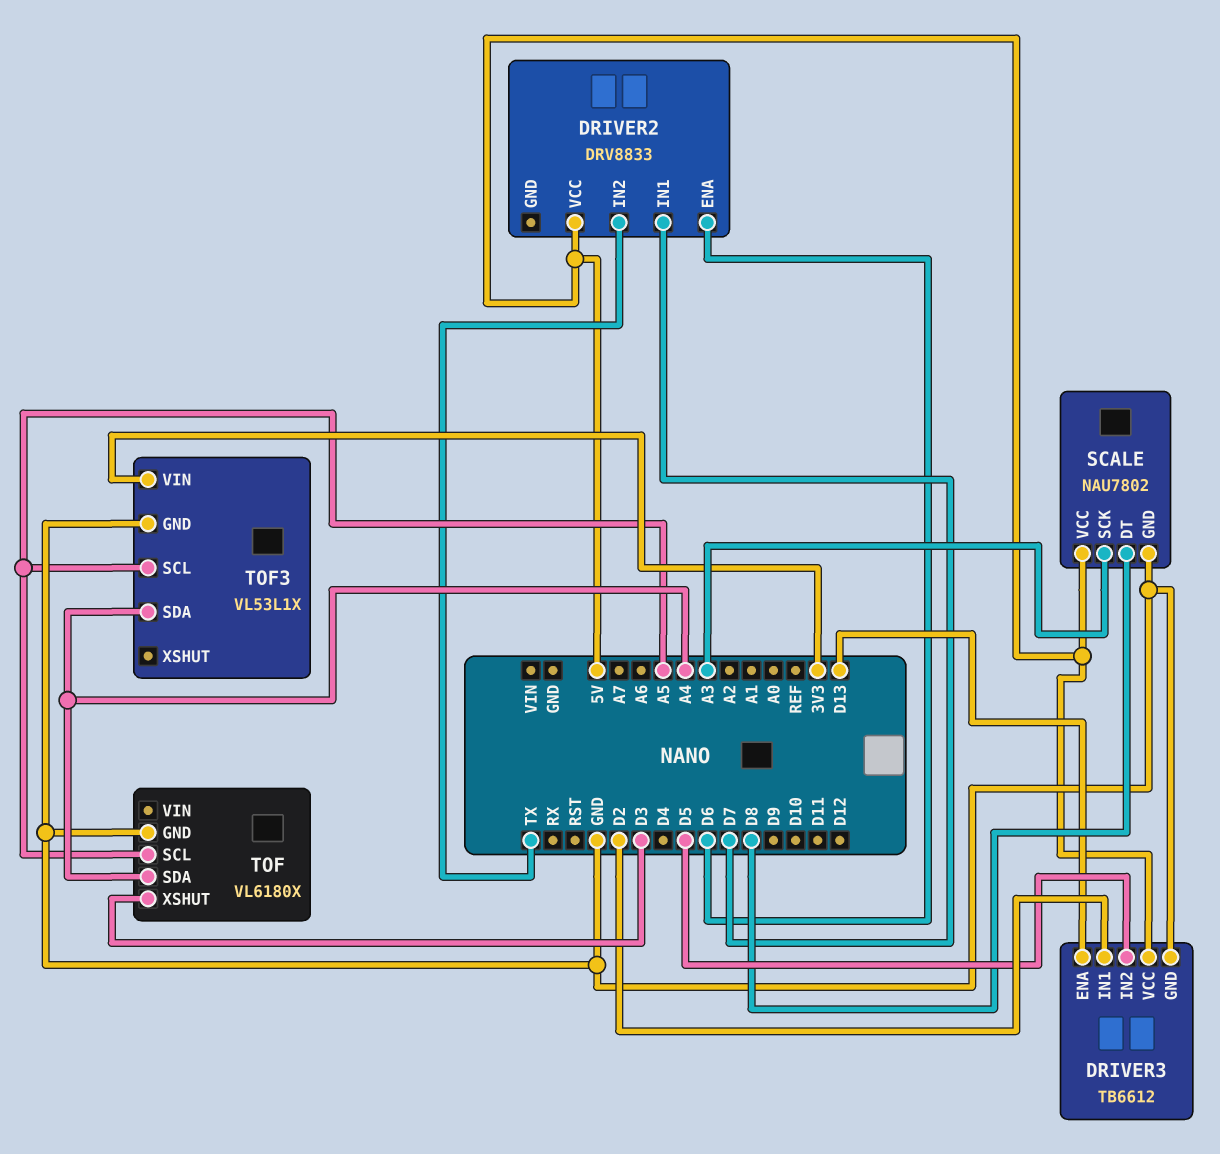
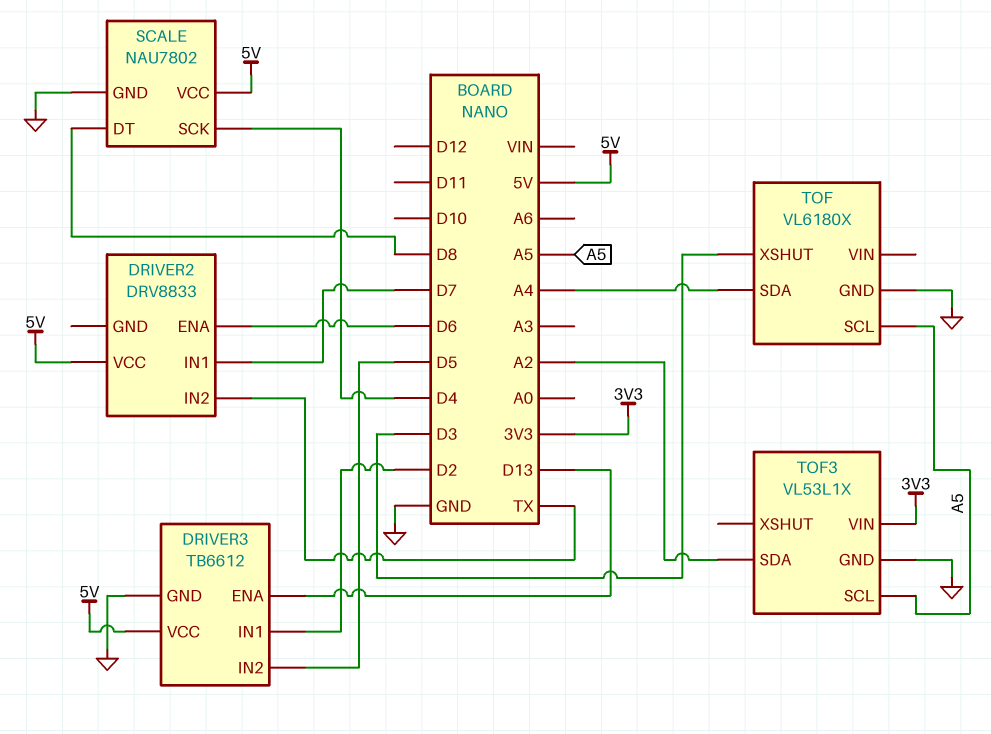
SCALE pin SCK: A3 -> D4
TOF3 pin SDA: A4 -> A2

